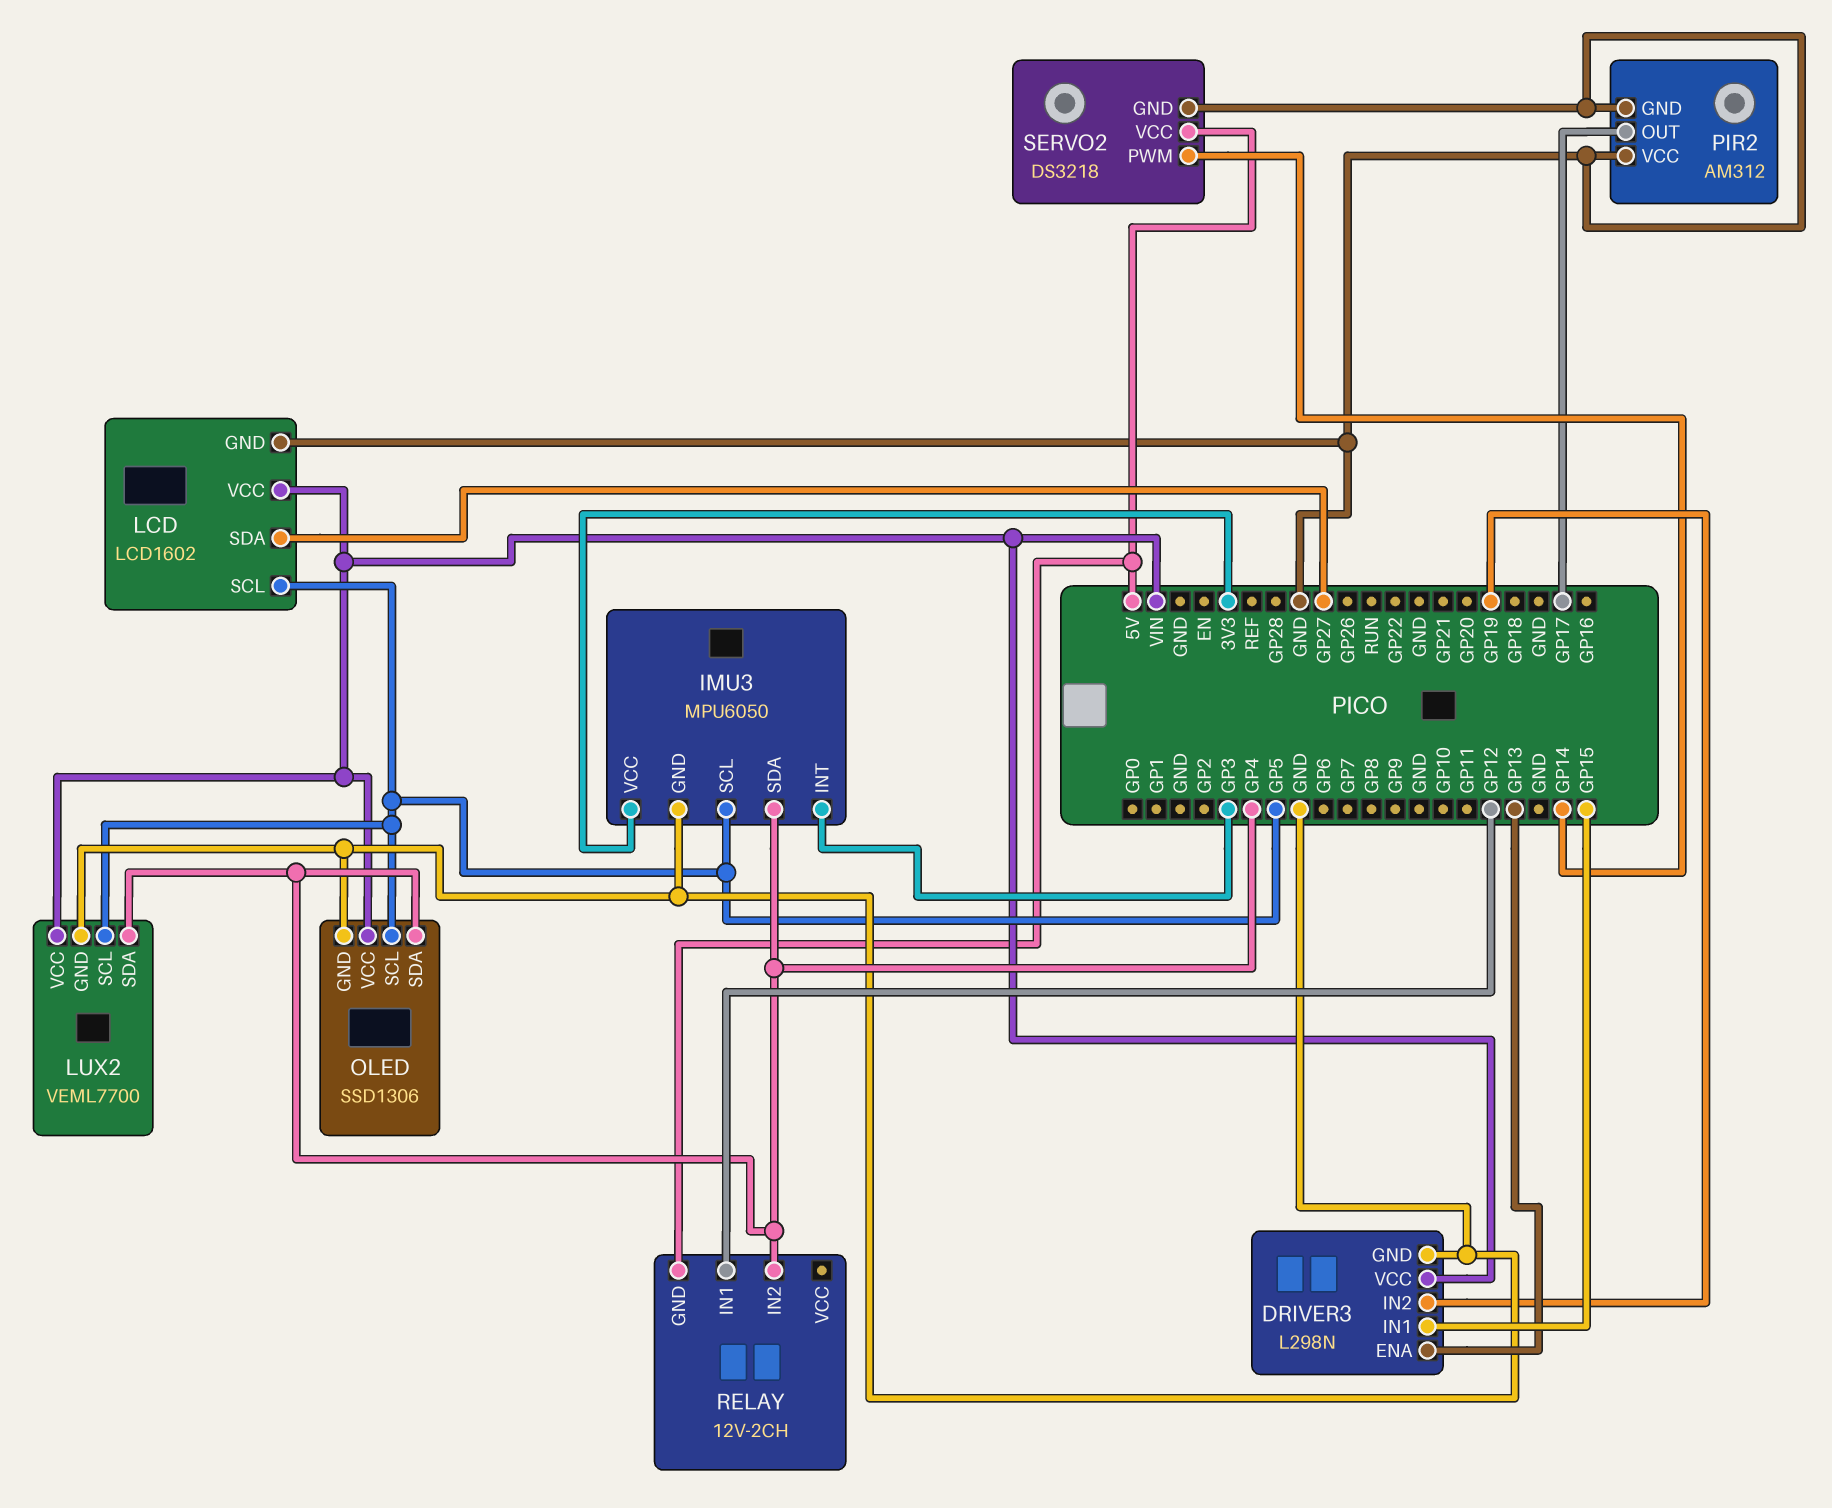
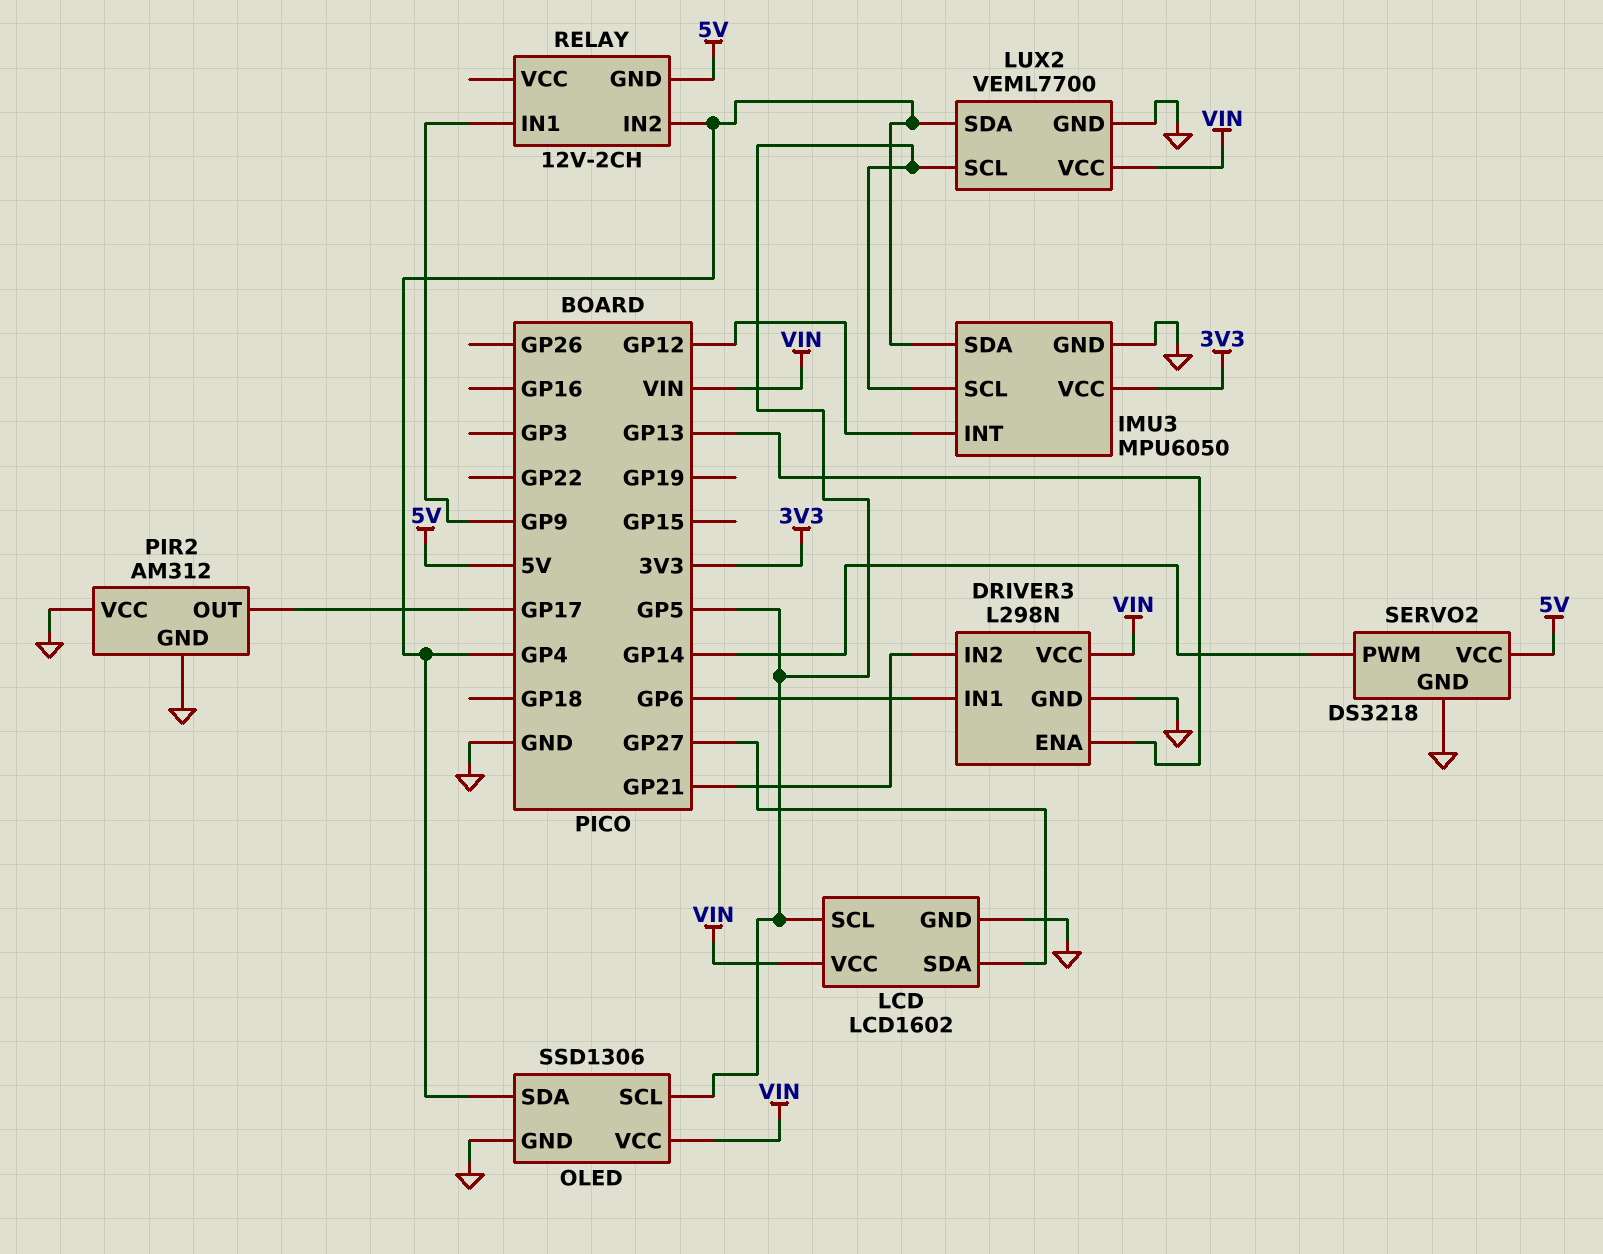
DRIVER3 pin IN1: GP15 -> GP6
DRIVER3 pin IN2: GP19 -> GP21
IMU3 pin INT: GP3 -> GP12
RELAY pin IN1: GP12 -> GP9

